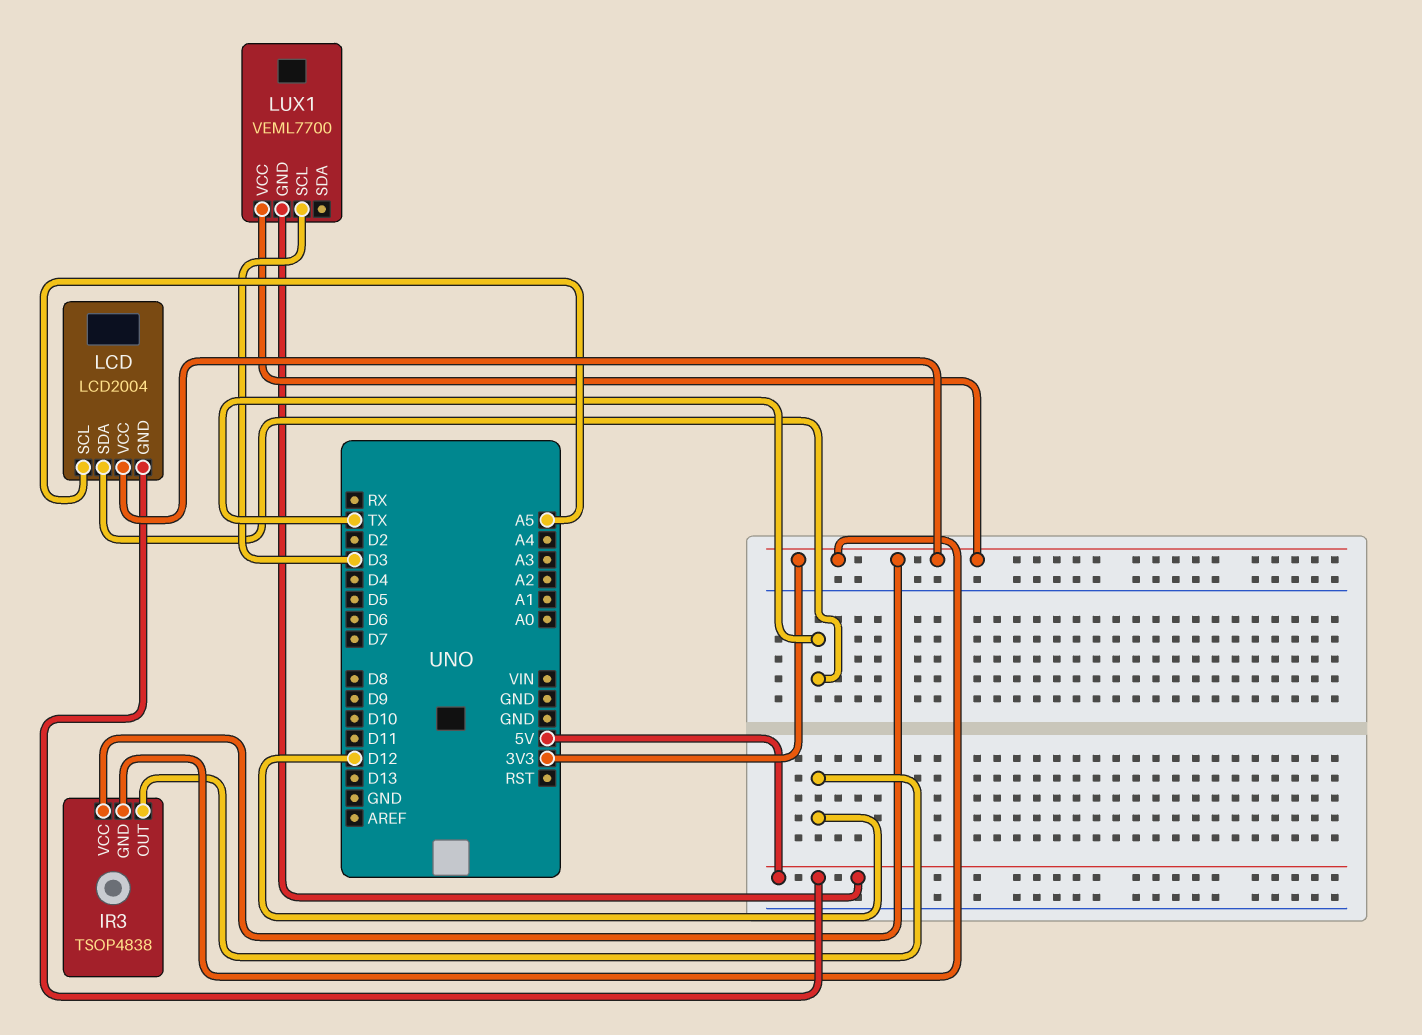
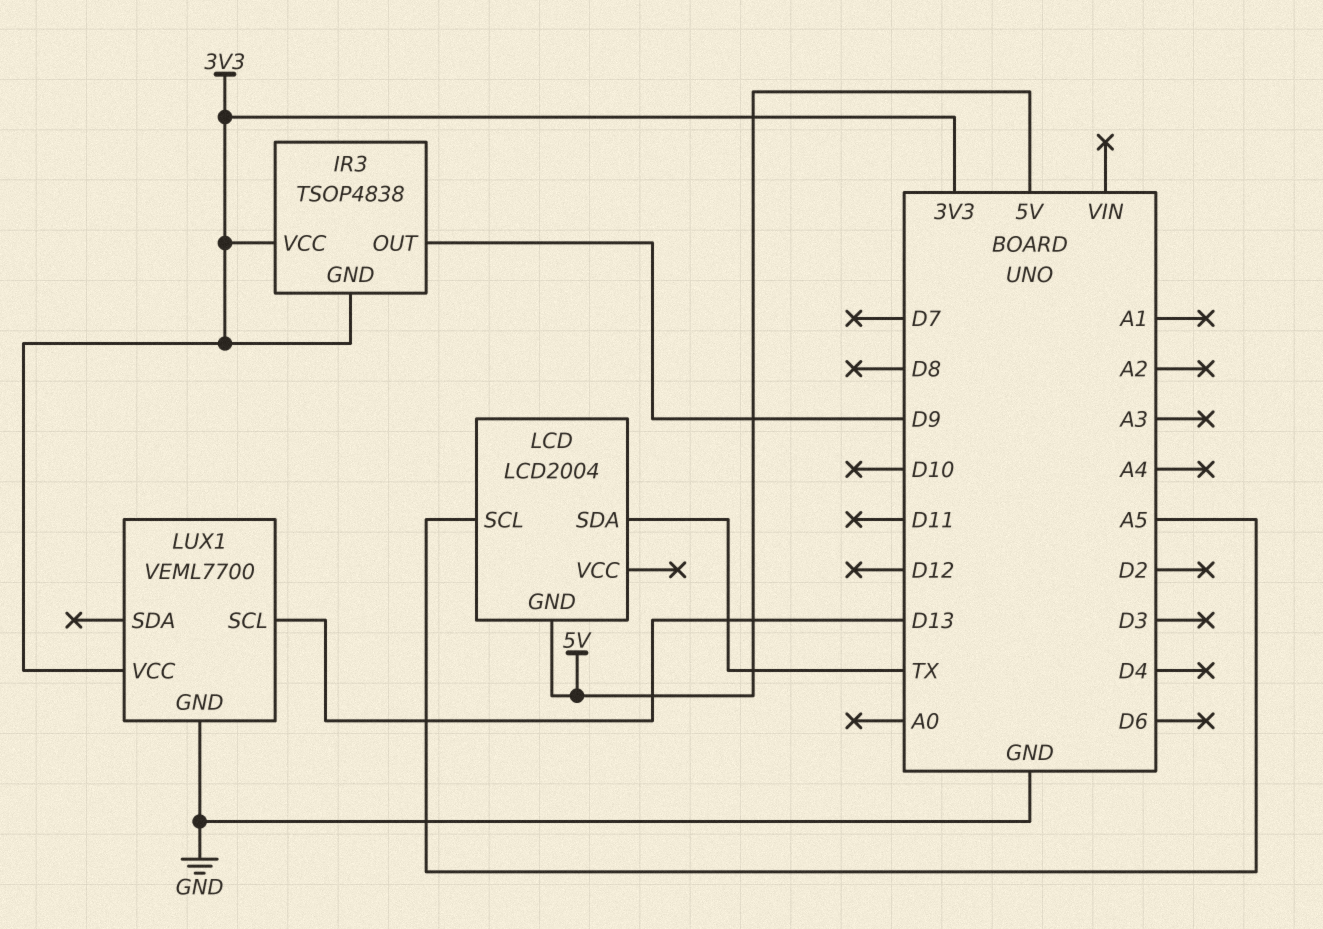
IR3 pin OUT: D12 -> D9
LCD pin VCC: 3V3 -> none
LUX1 pin GND: 5V -> GND
LUX1 pin SCL: D3 -> D13

